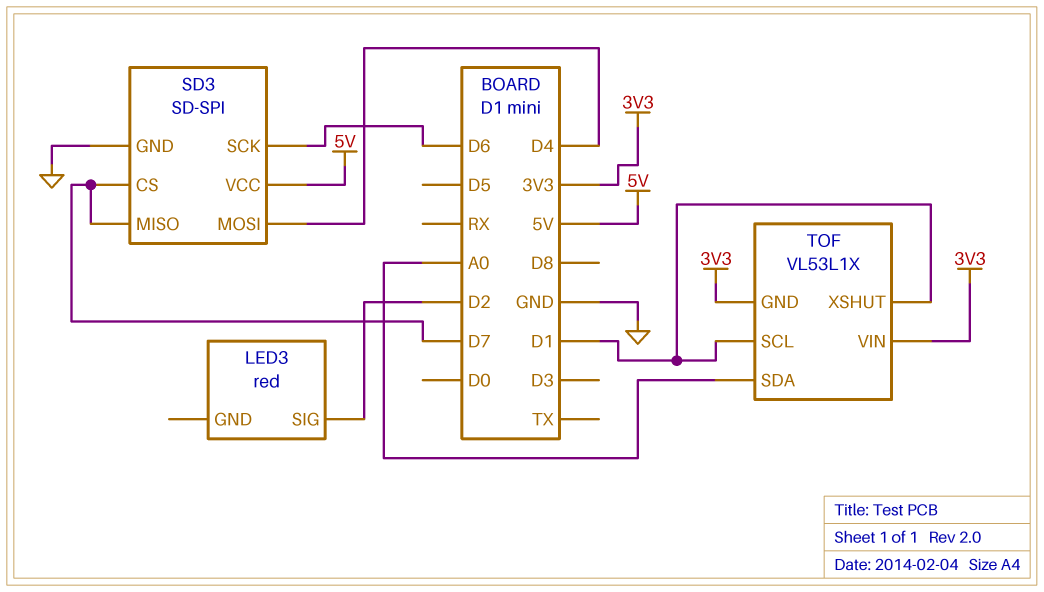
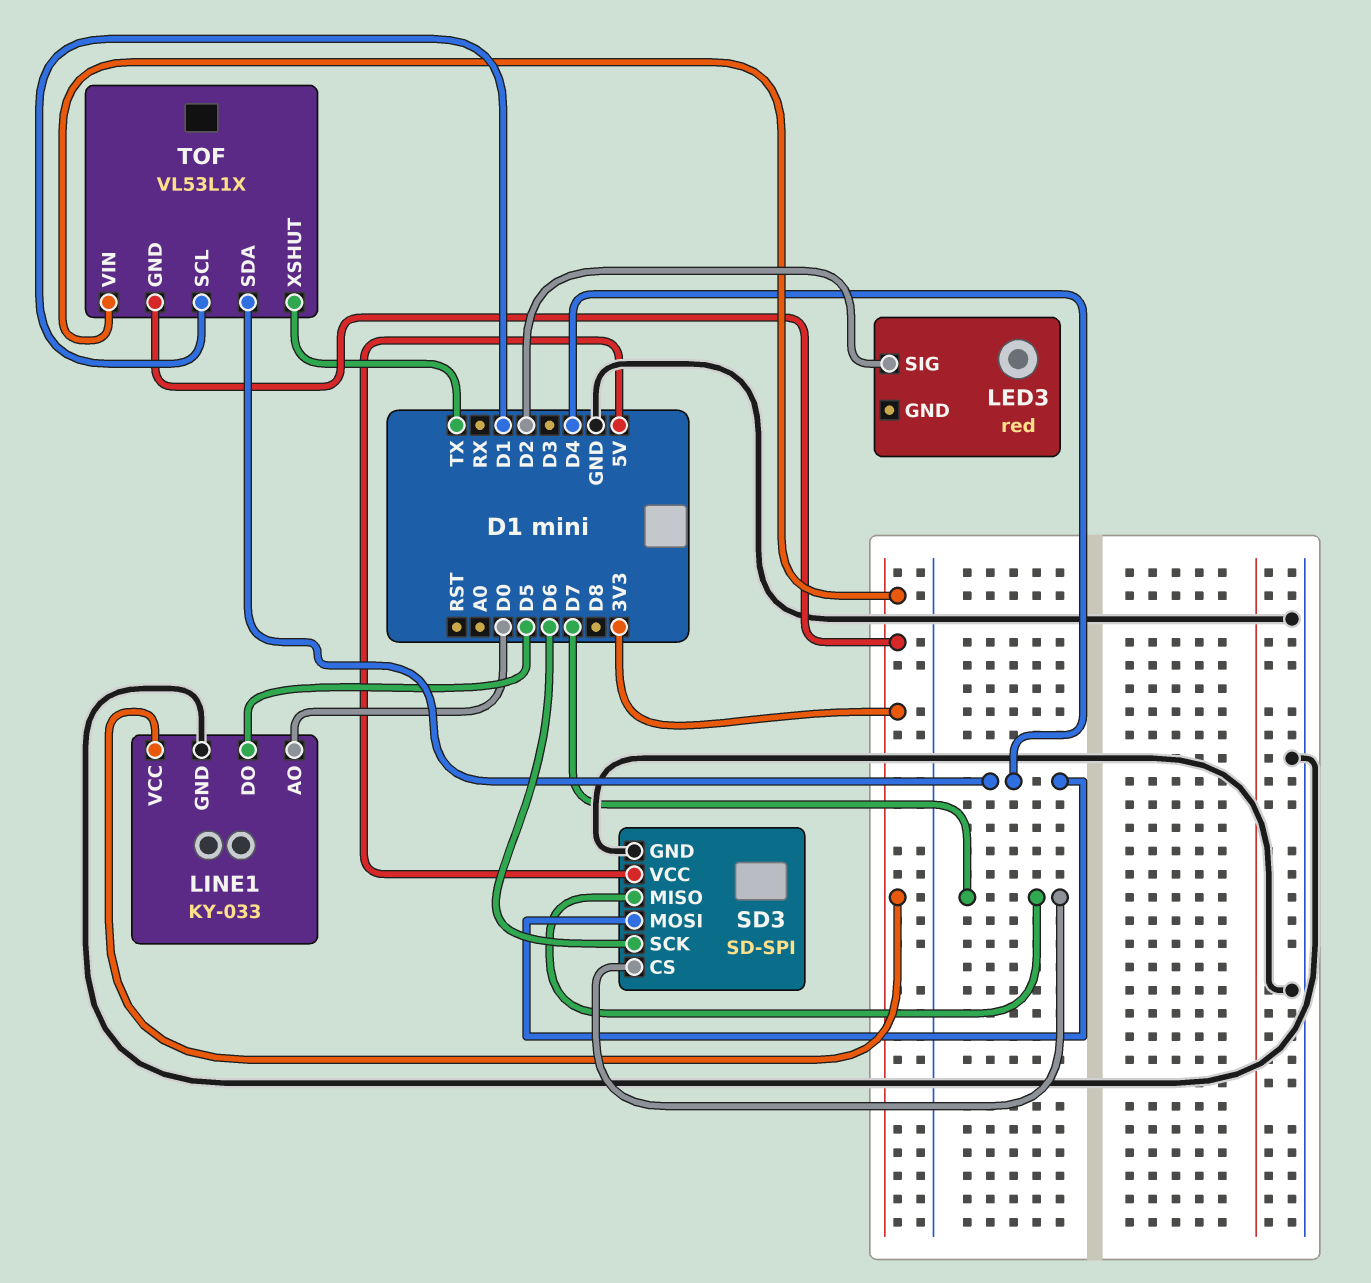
LINE1: none -> KY-033
LINE1 pin AO: none -> D0
LINE1 pin DO: none -> D5
LINE1 pin GND: none -> GND
LINE1 pin VCC: none -> 3V3
TOF pin SDA: A0 -> D4
TOF pin XSHUT: D1 -> TX

